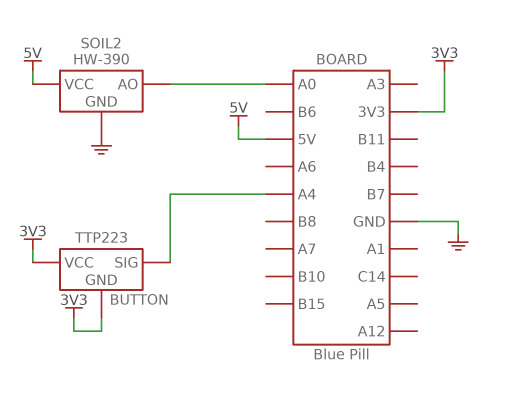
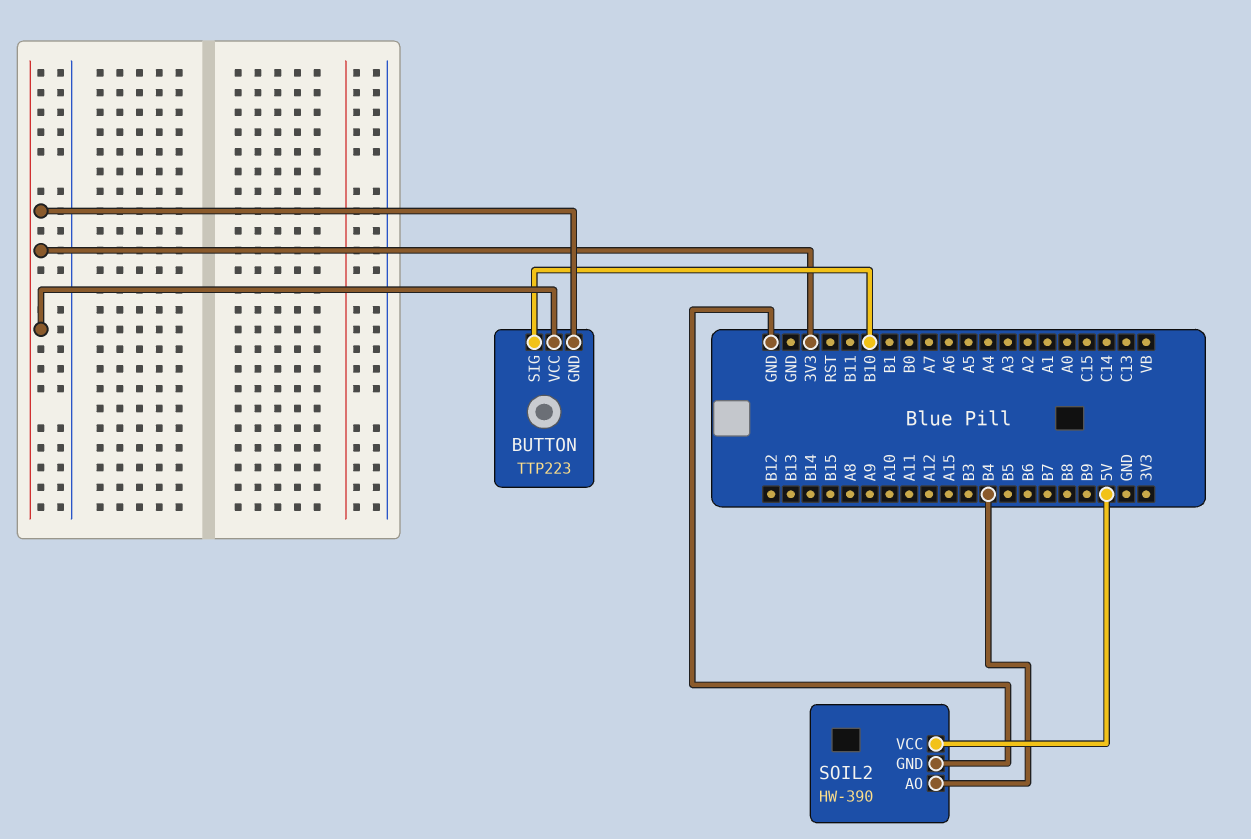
BUTTON pin SIG: A4 -> B10
SOIL2 pin AO: A0 -> B4

